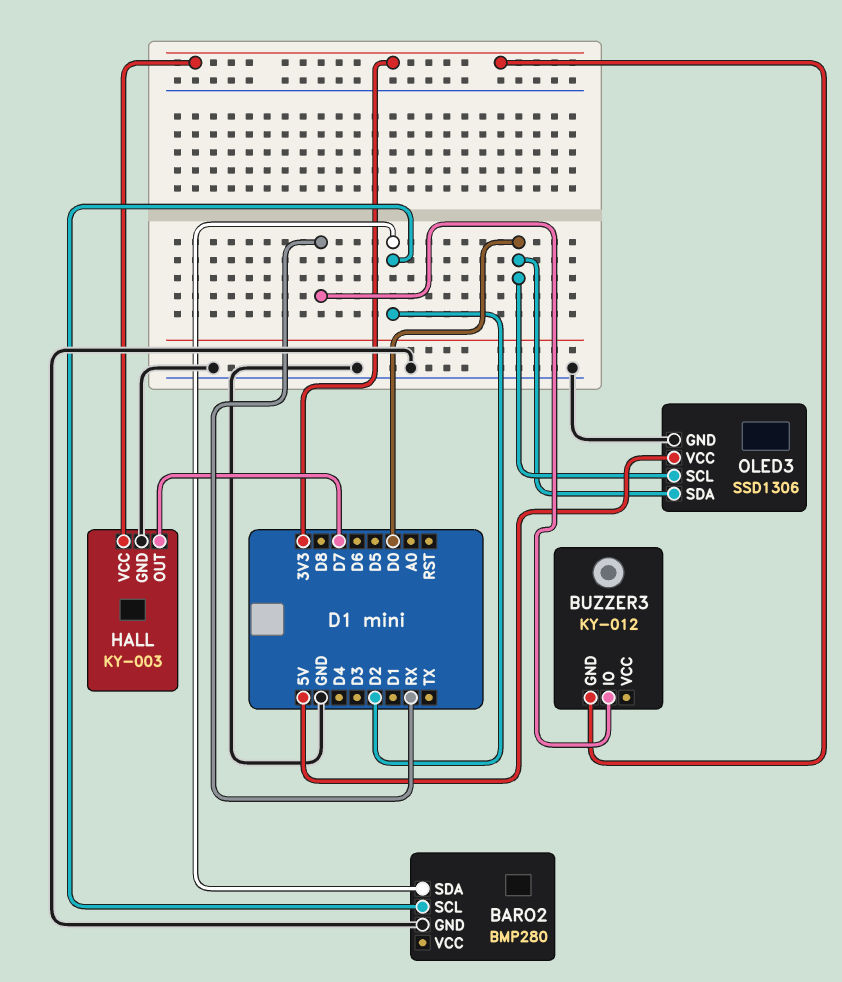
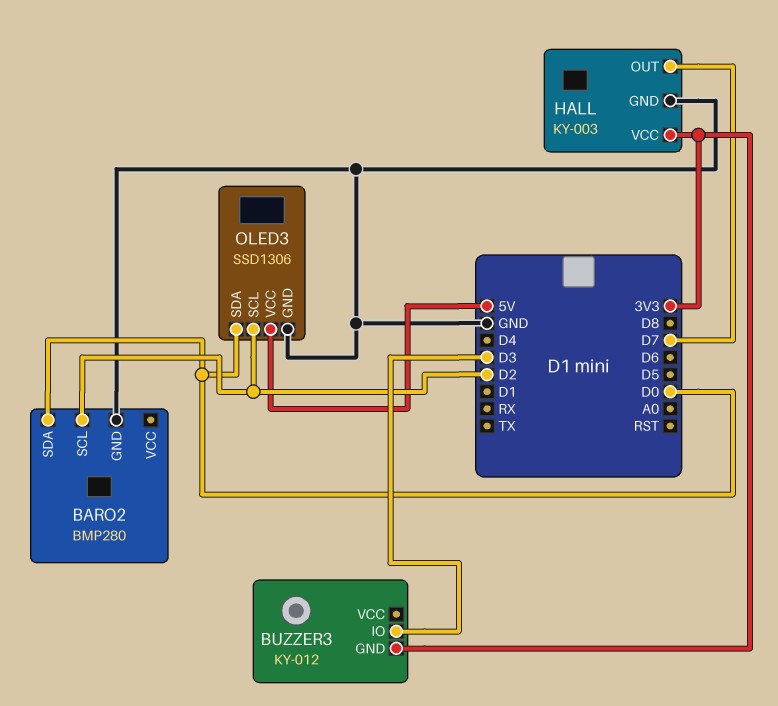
BARO2 pin SDA: D2 -> D0
BUZZER3 pin IO: RX -> D3
OLED3 pin SCL: D0 -> D2

